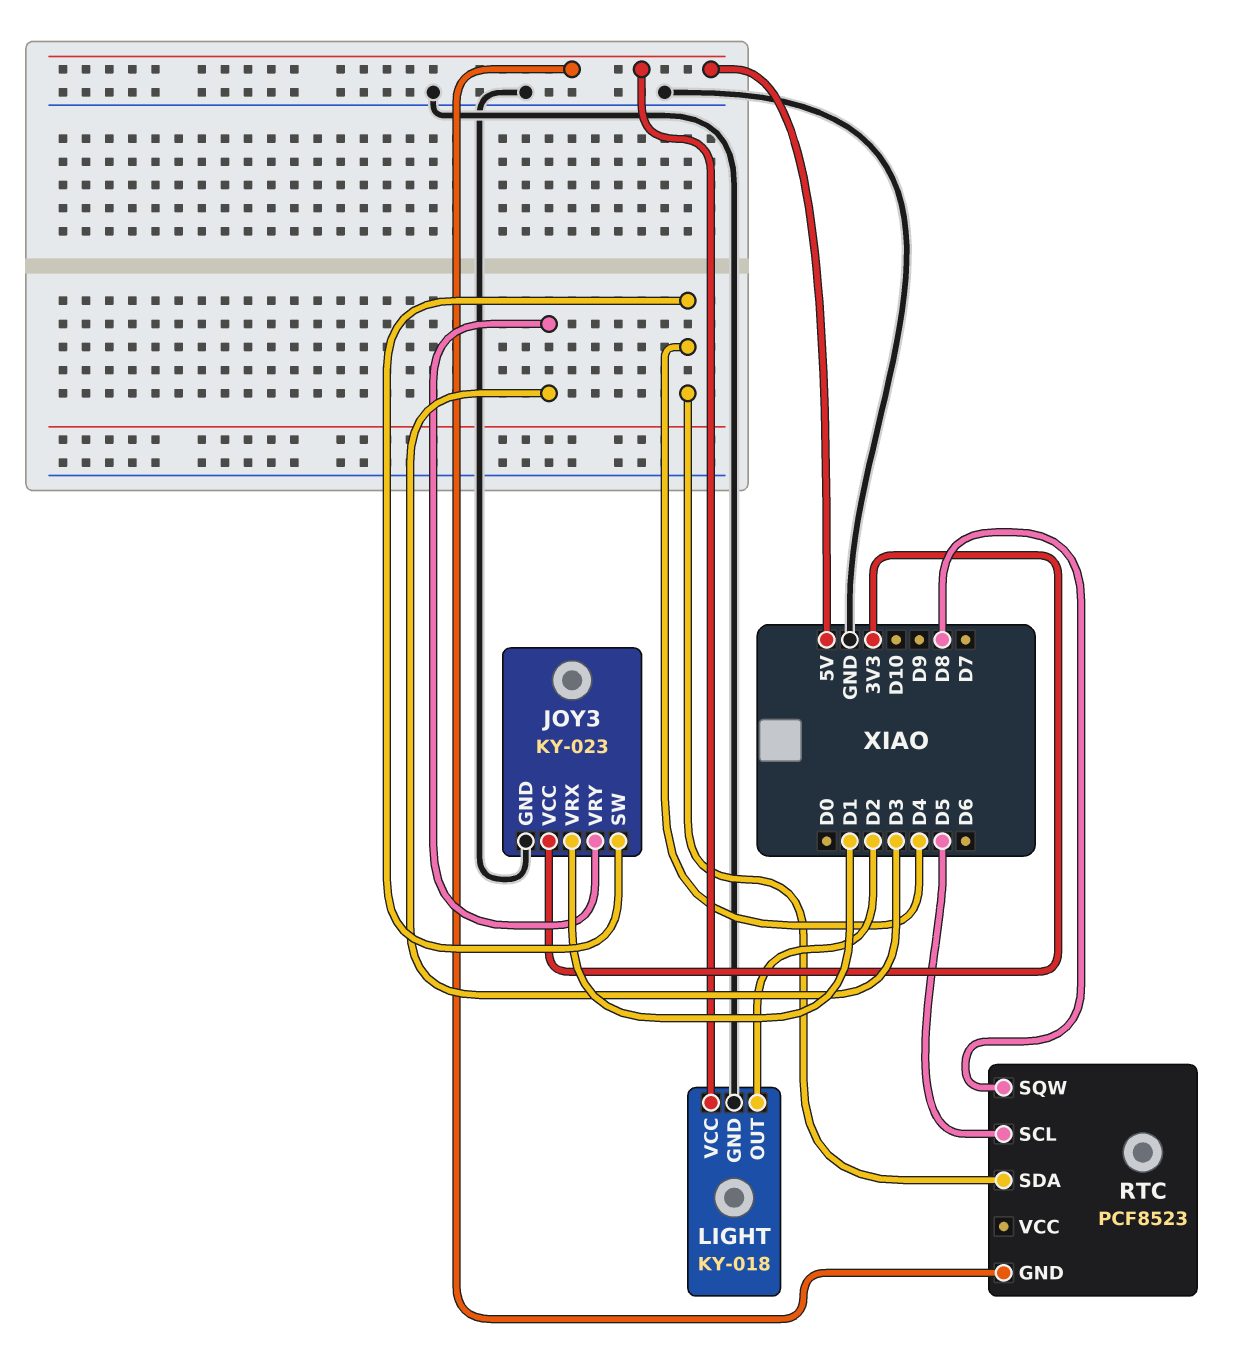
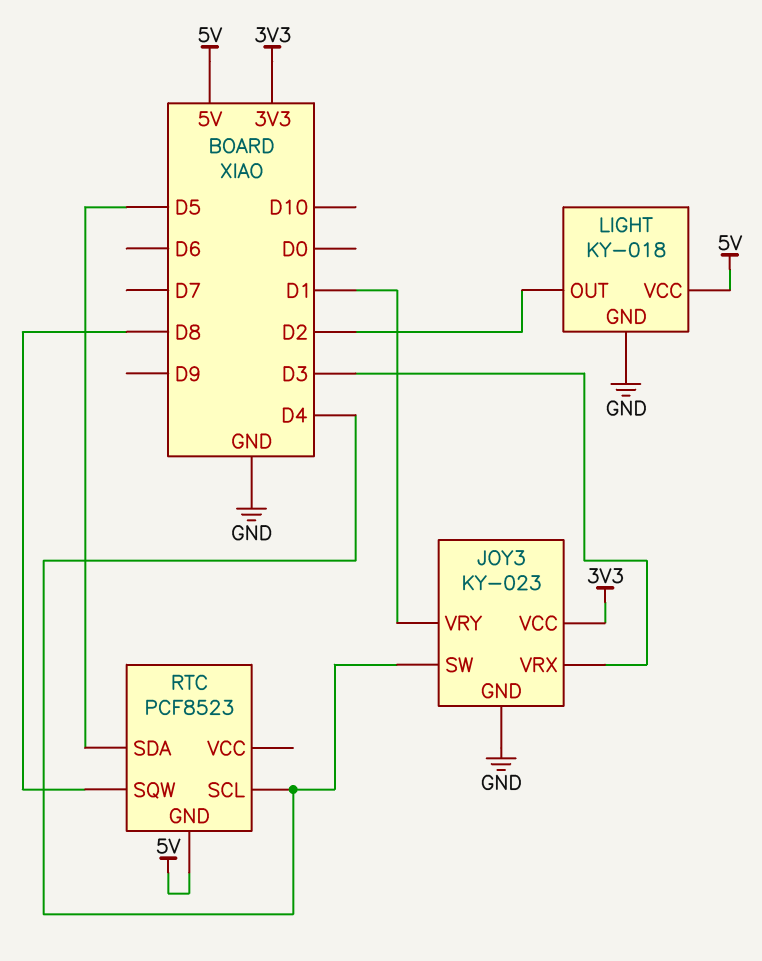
JOY3 pin VRX: D1 -> D3
JOY3 pin VRY: D3 -> D1
RTC pin SCL: D5 -> D4
RTC pin SDA: D4 -> D5

